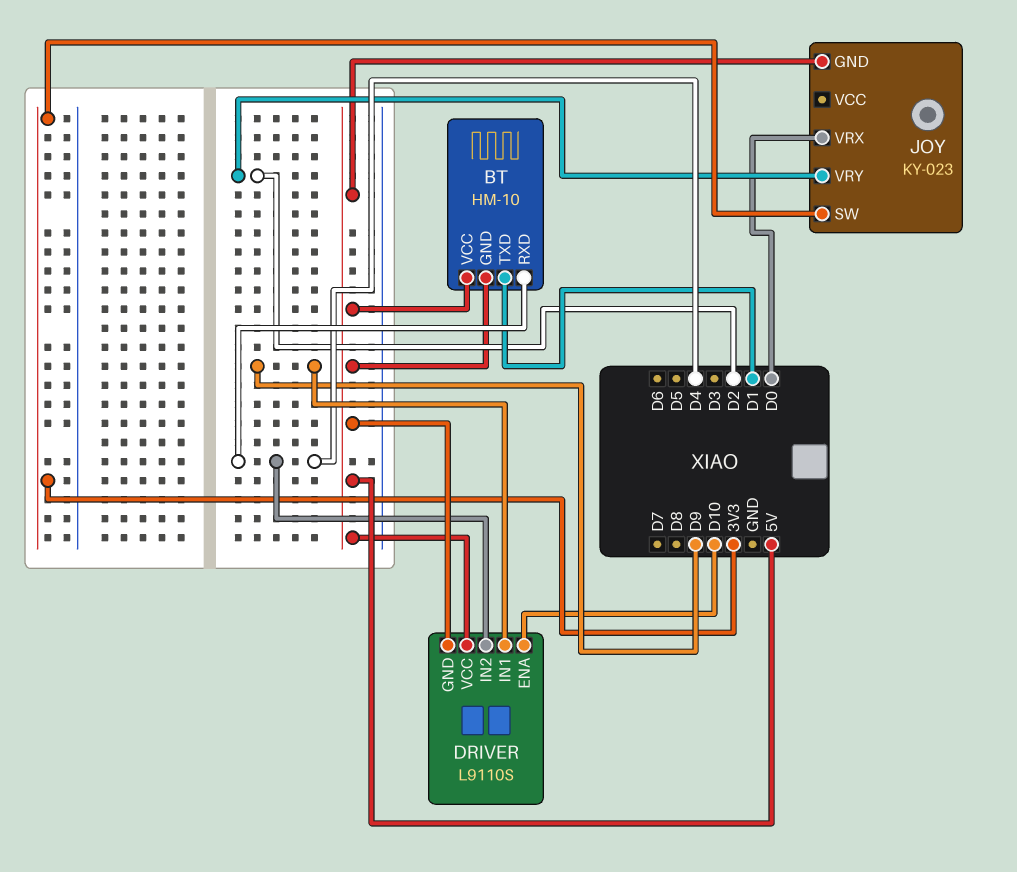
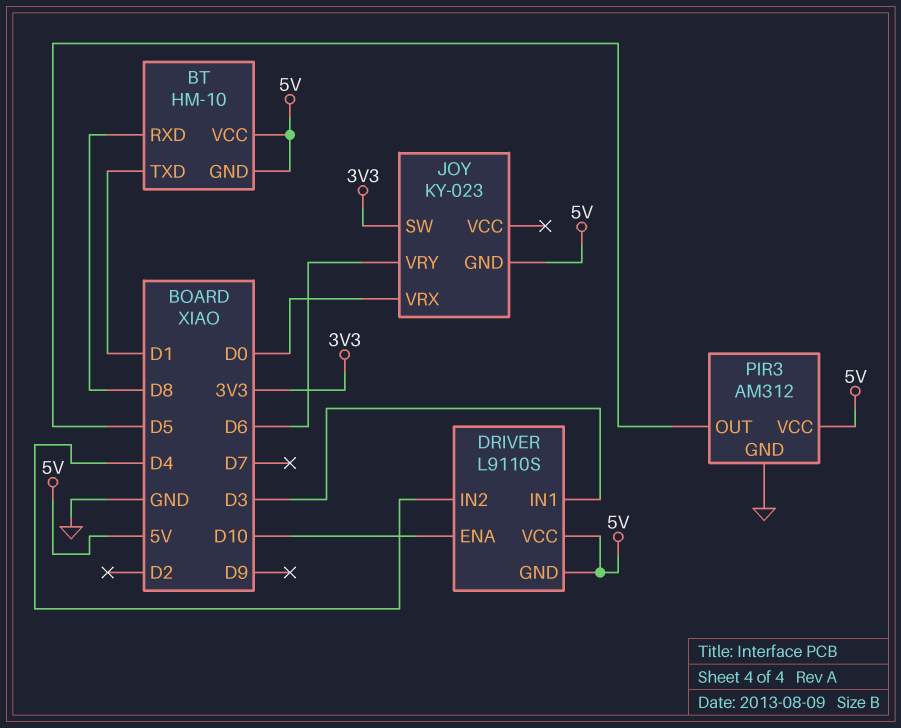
BT pin RXD: D4 -> D8
DRIVER pin IN1: D9 -> D3
JOY pin VRY: D2 -> D6
PIR3: none -> AM312
PIR3 pin GND: none -> GND
PIR3 pin OUT: none -> D5
PIR3 pin VCC: none -> 5V

